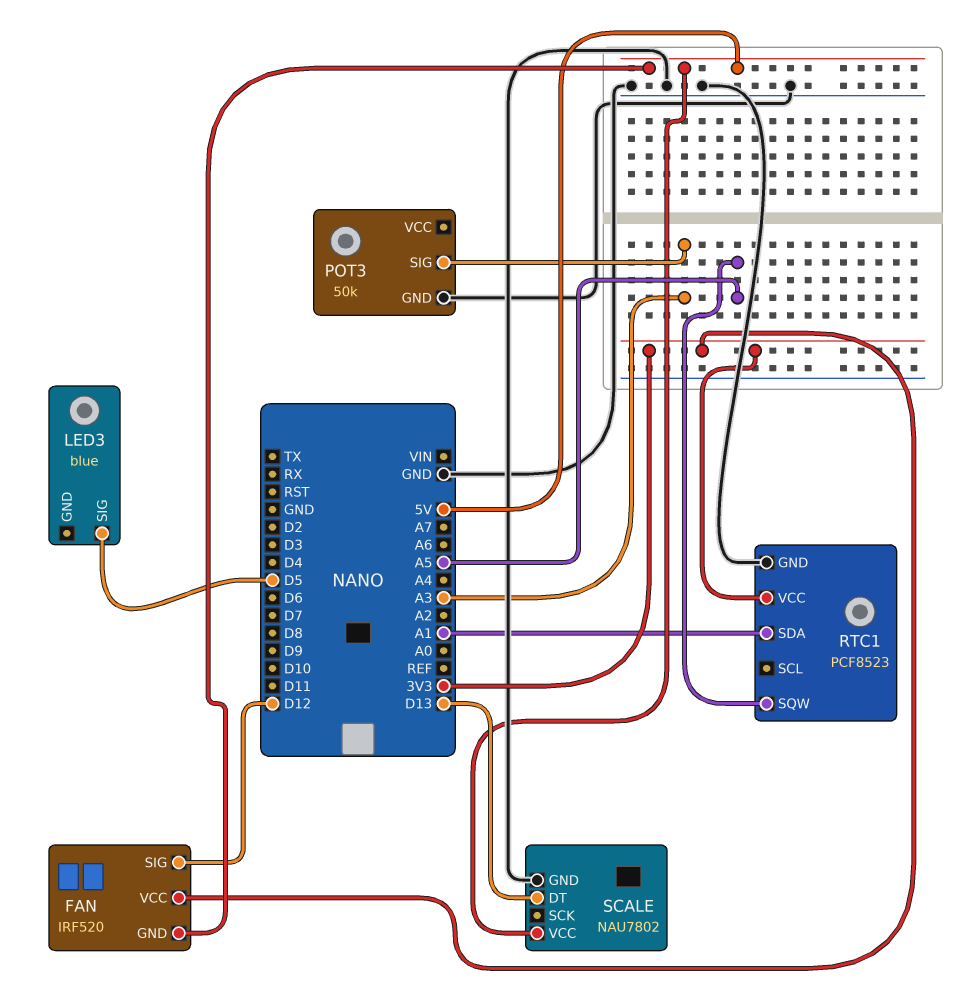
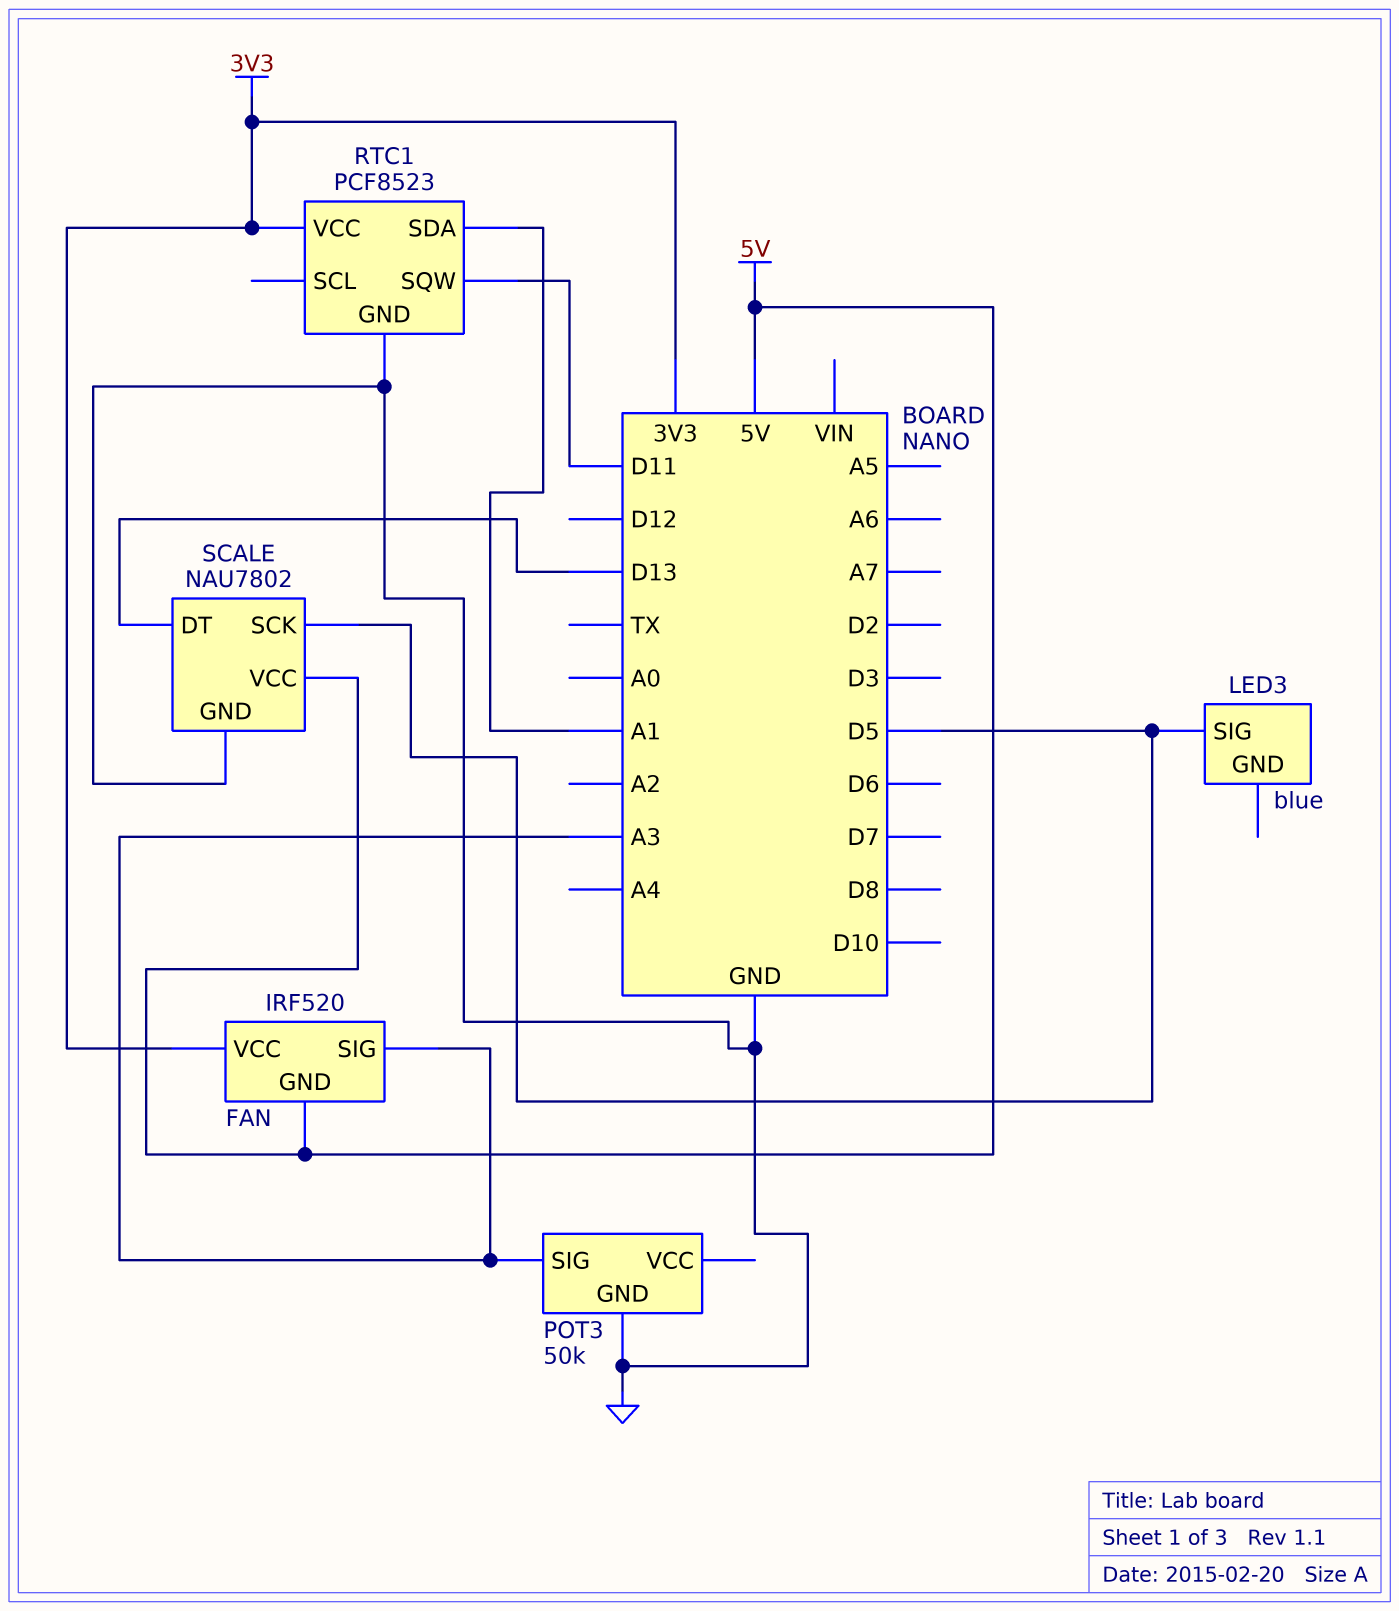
FAN pin SIG: D12 -> A3
RTC1 pin SQW: A5 -> D11
SCALE pin SCK: none -> D5

